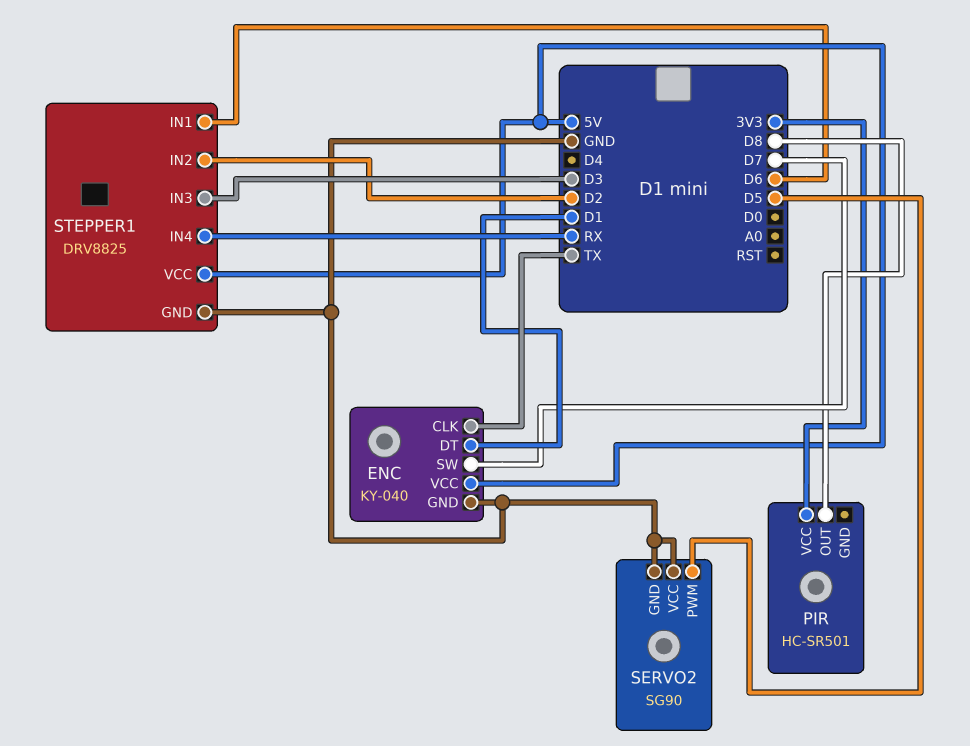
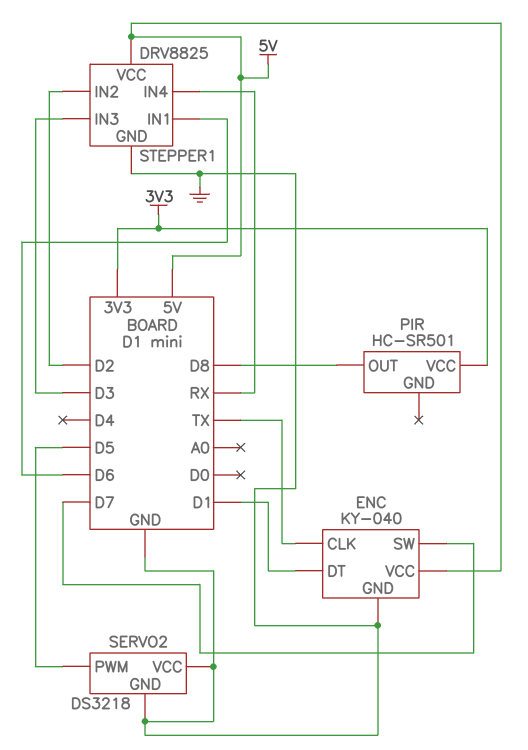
SERVO2: SG90 -> DS3218

